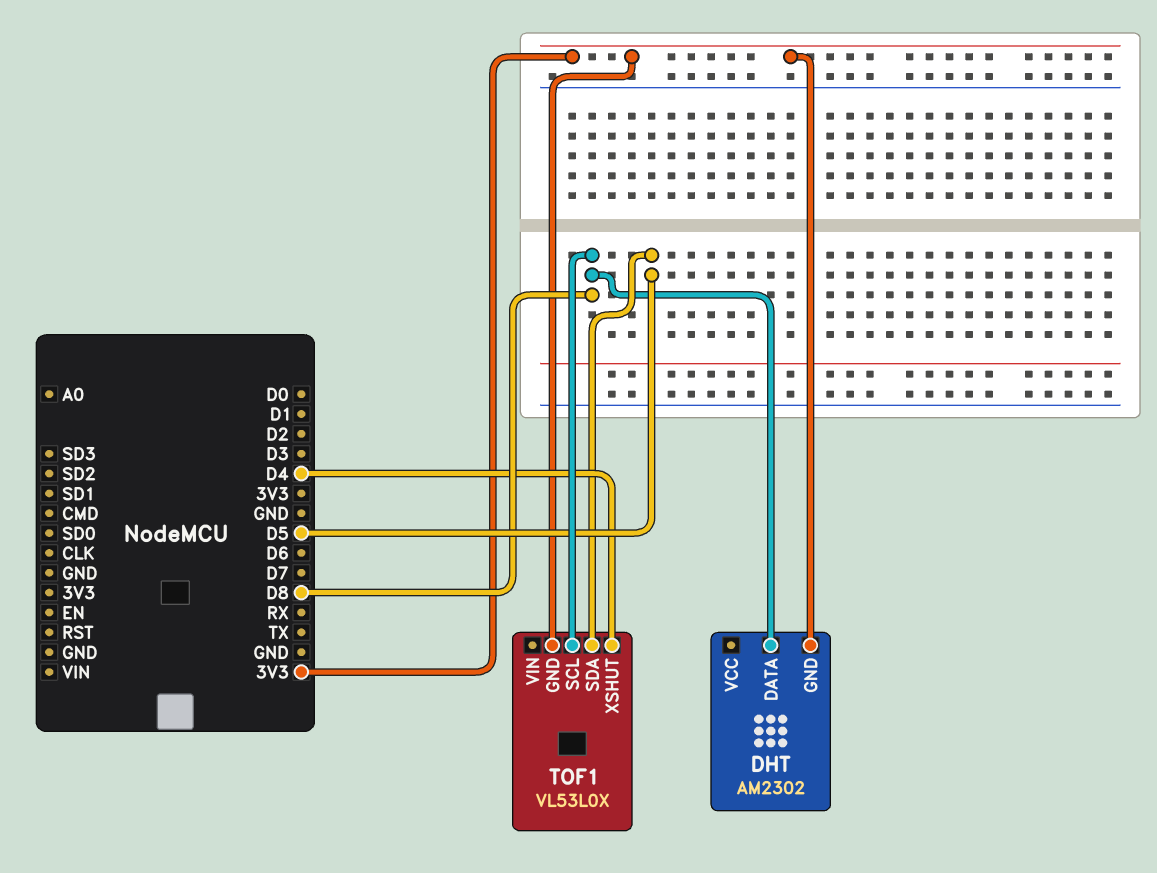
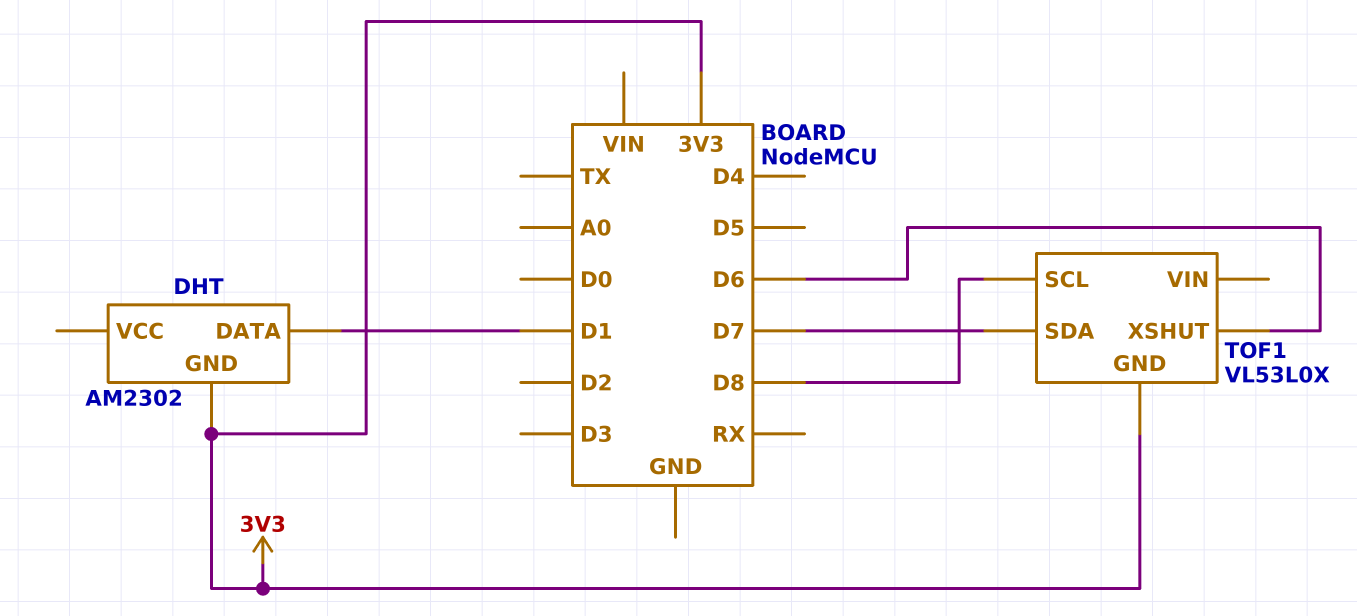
DHT pin DATA: D8 -> D1
TOF1 pin SDA: D5 -> D7
TOF1 pin XSHUT: D4 -> D6

